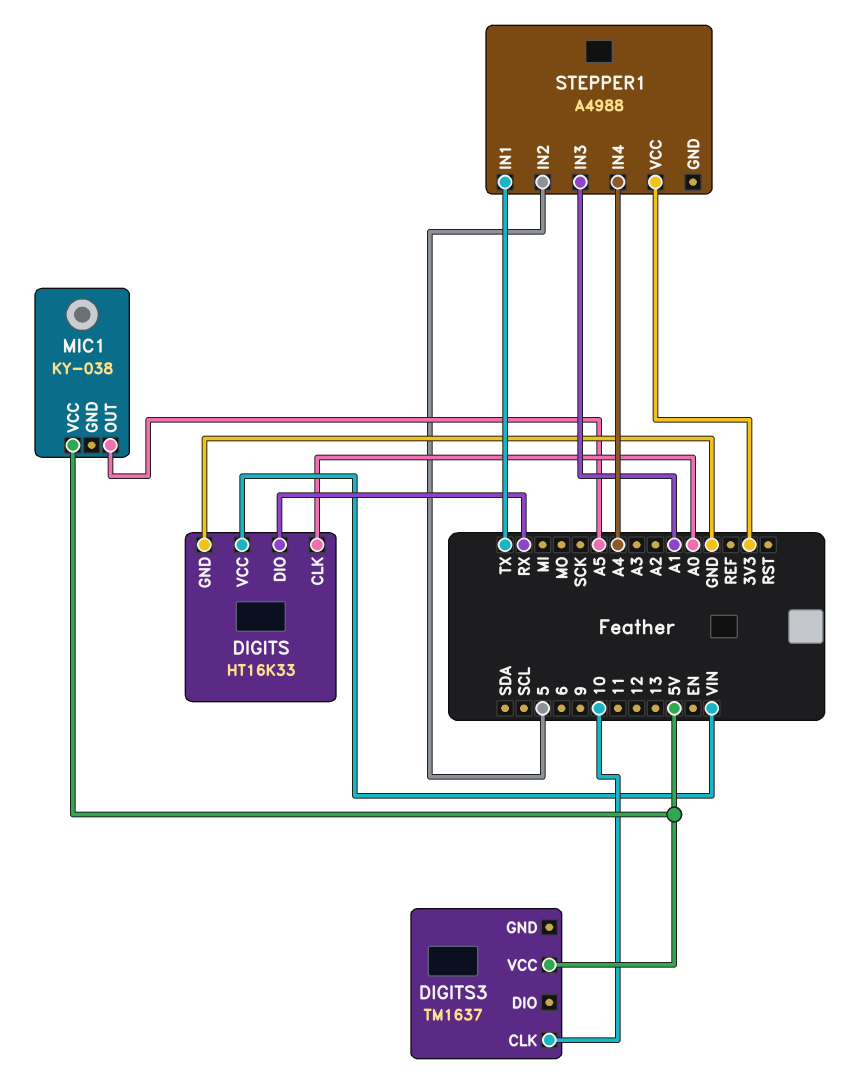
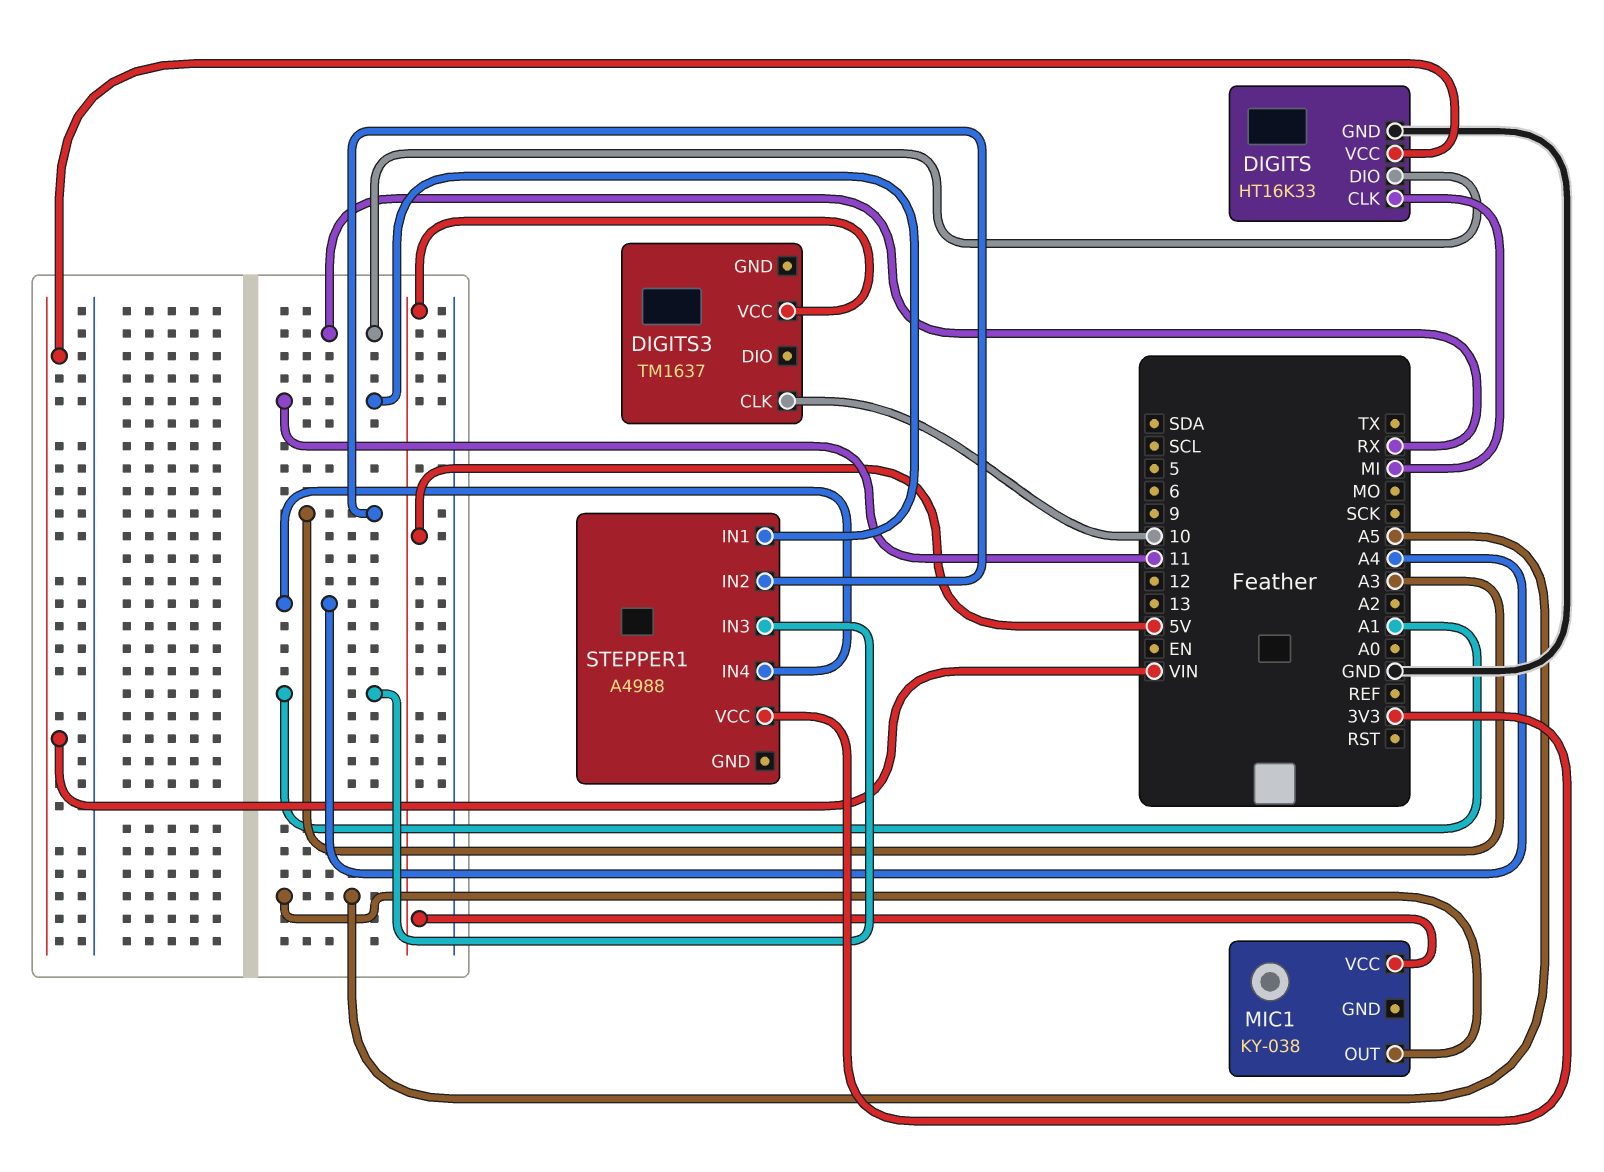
DIGITS pin CLK: A0 -> MI
STEPPER1 pin IN1: TX -> 11
STEPPER1 pin IN2: 5 -> A3

